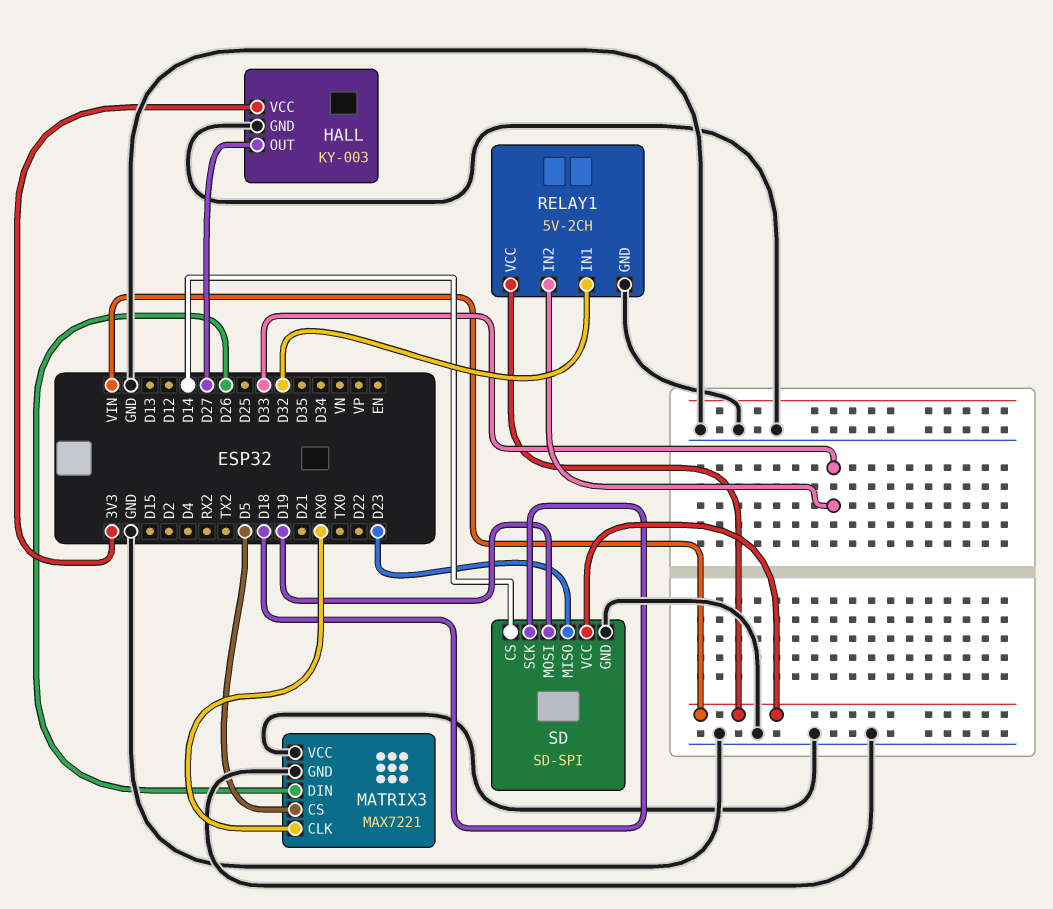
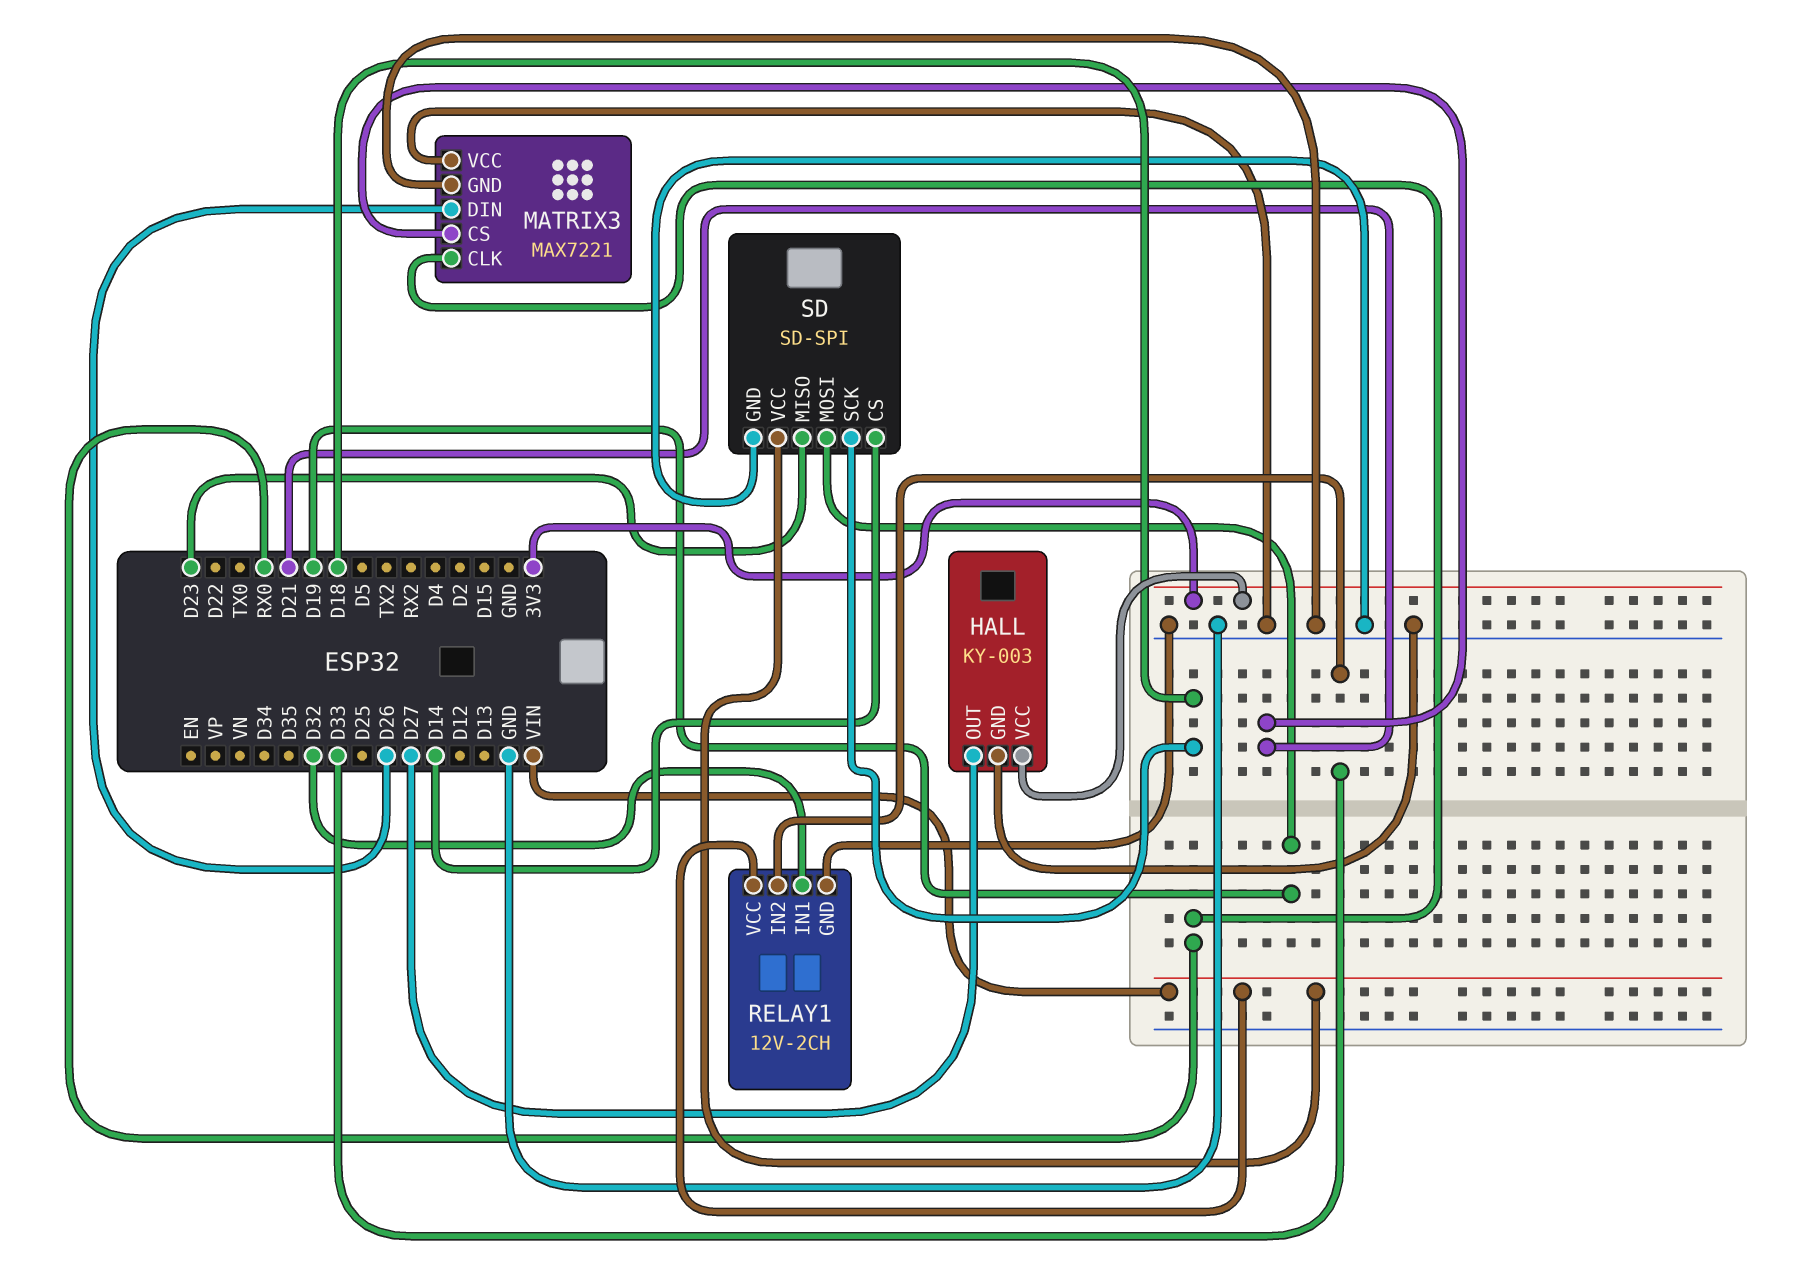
MATRIX3 pin CS: D5 -> D21
RELAY1: 5V-2CH -> 12V-2CH

